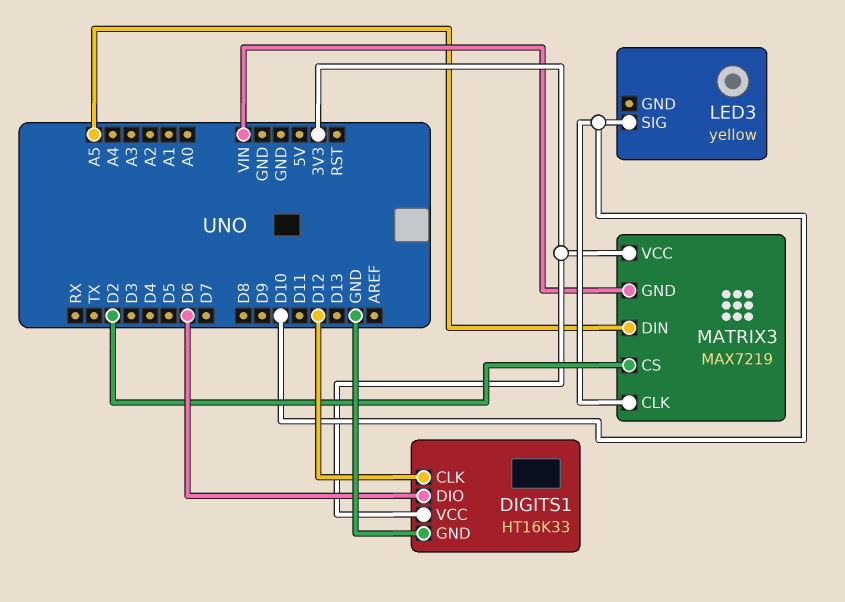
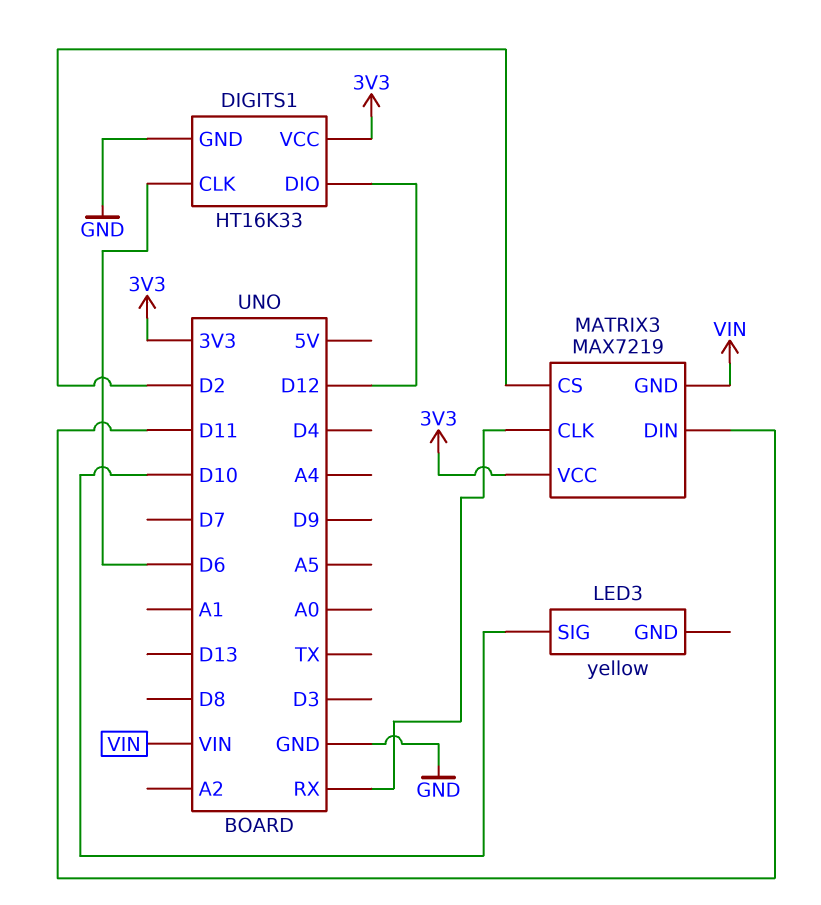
DIGITS1 pin CLK: D12 -> D6
DIGITS1 pin DIO: D6 -> D12
MATRIX3 pin CLK: D10 -> RX
MATRIX3 pin DIN: A5 -> D11

